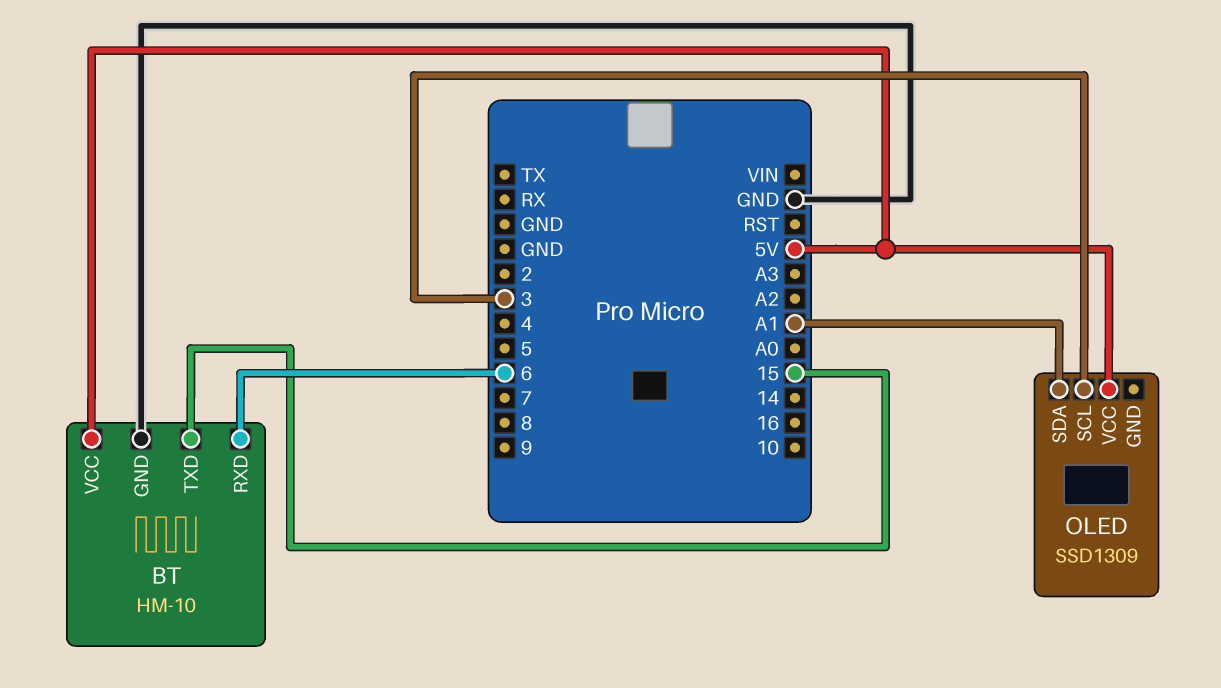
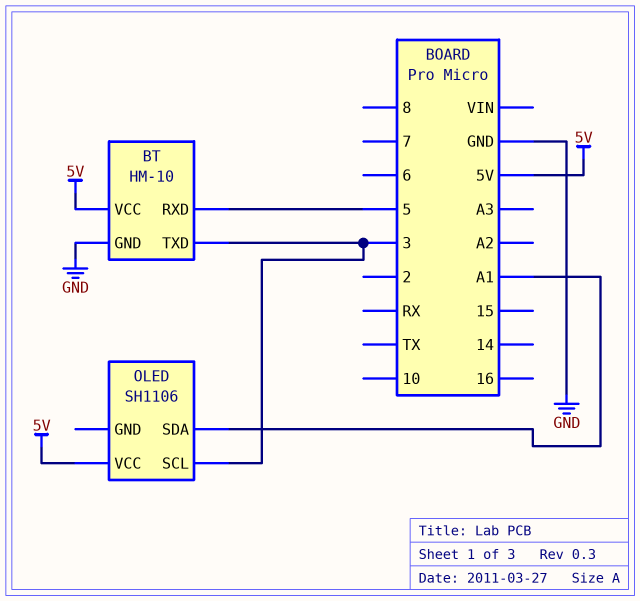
BT pin RXD: 6 -> 5
BT pin TXD: 15 -> 3
OLED: SSD1309 -> SH1106

